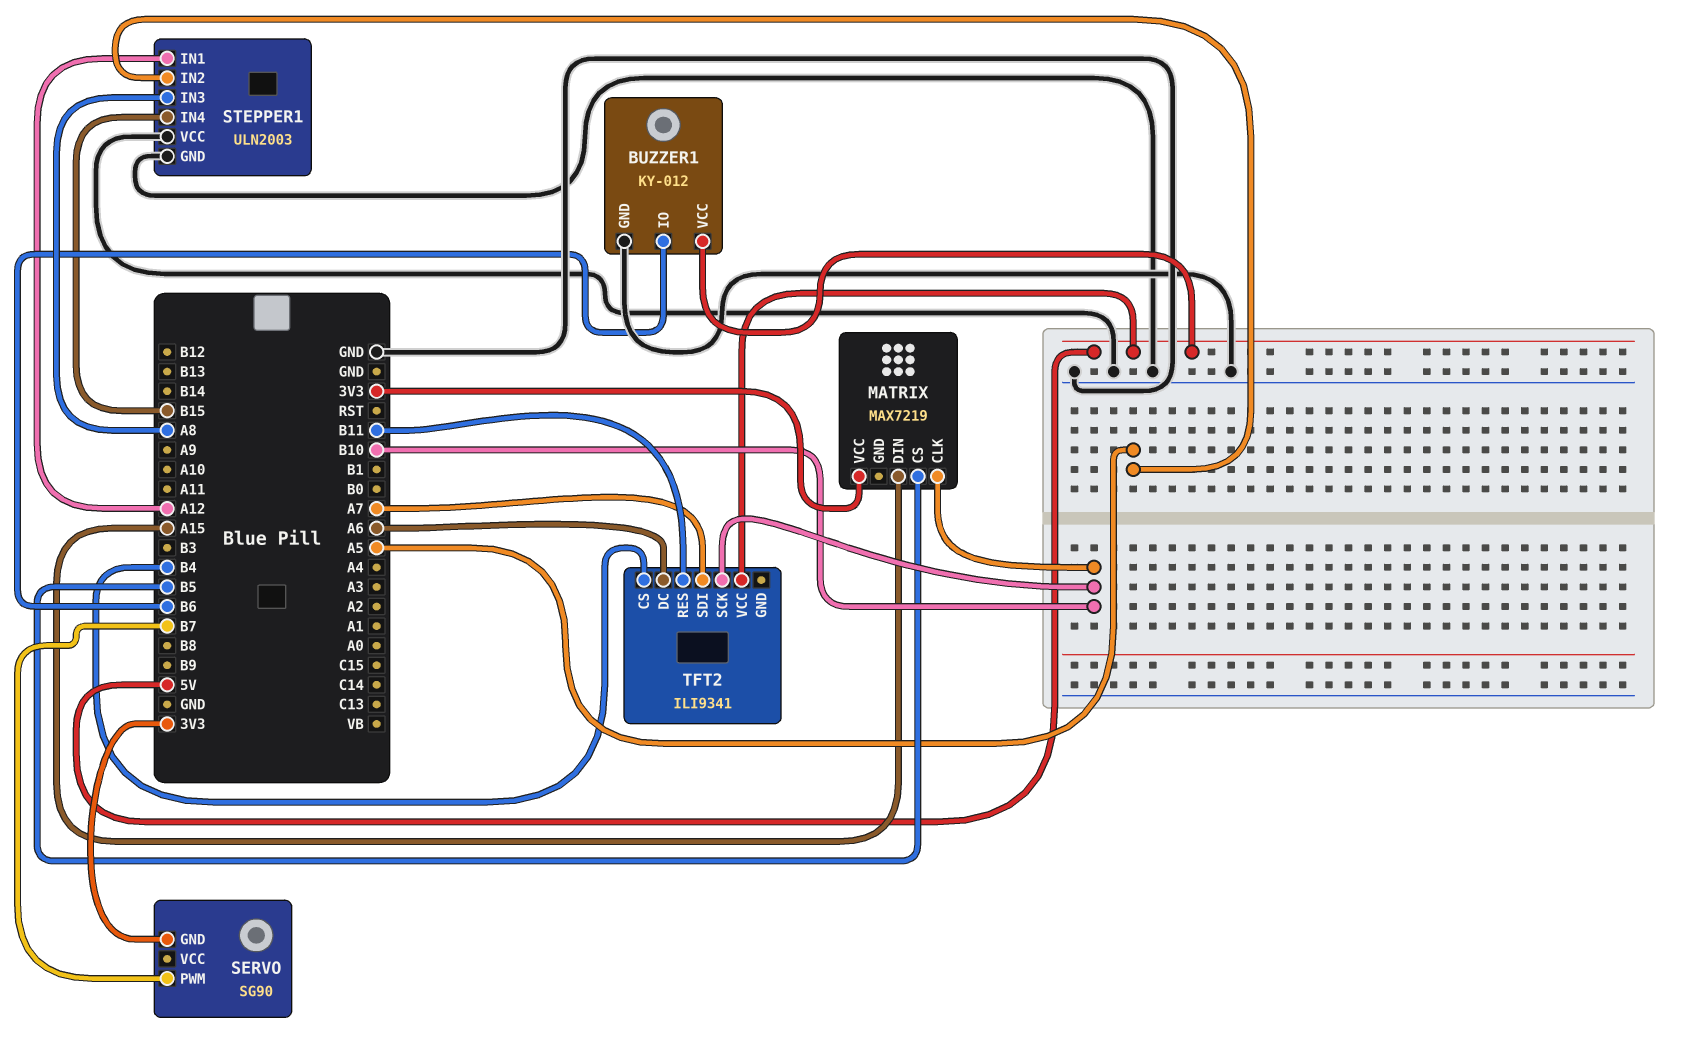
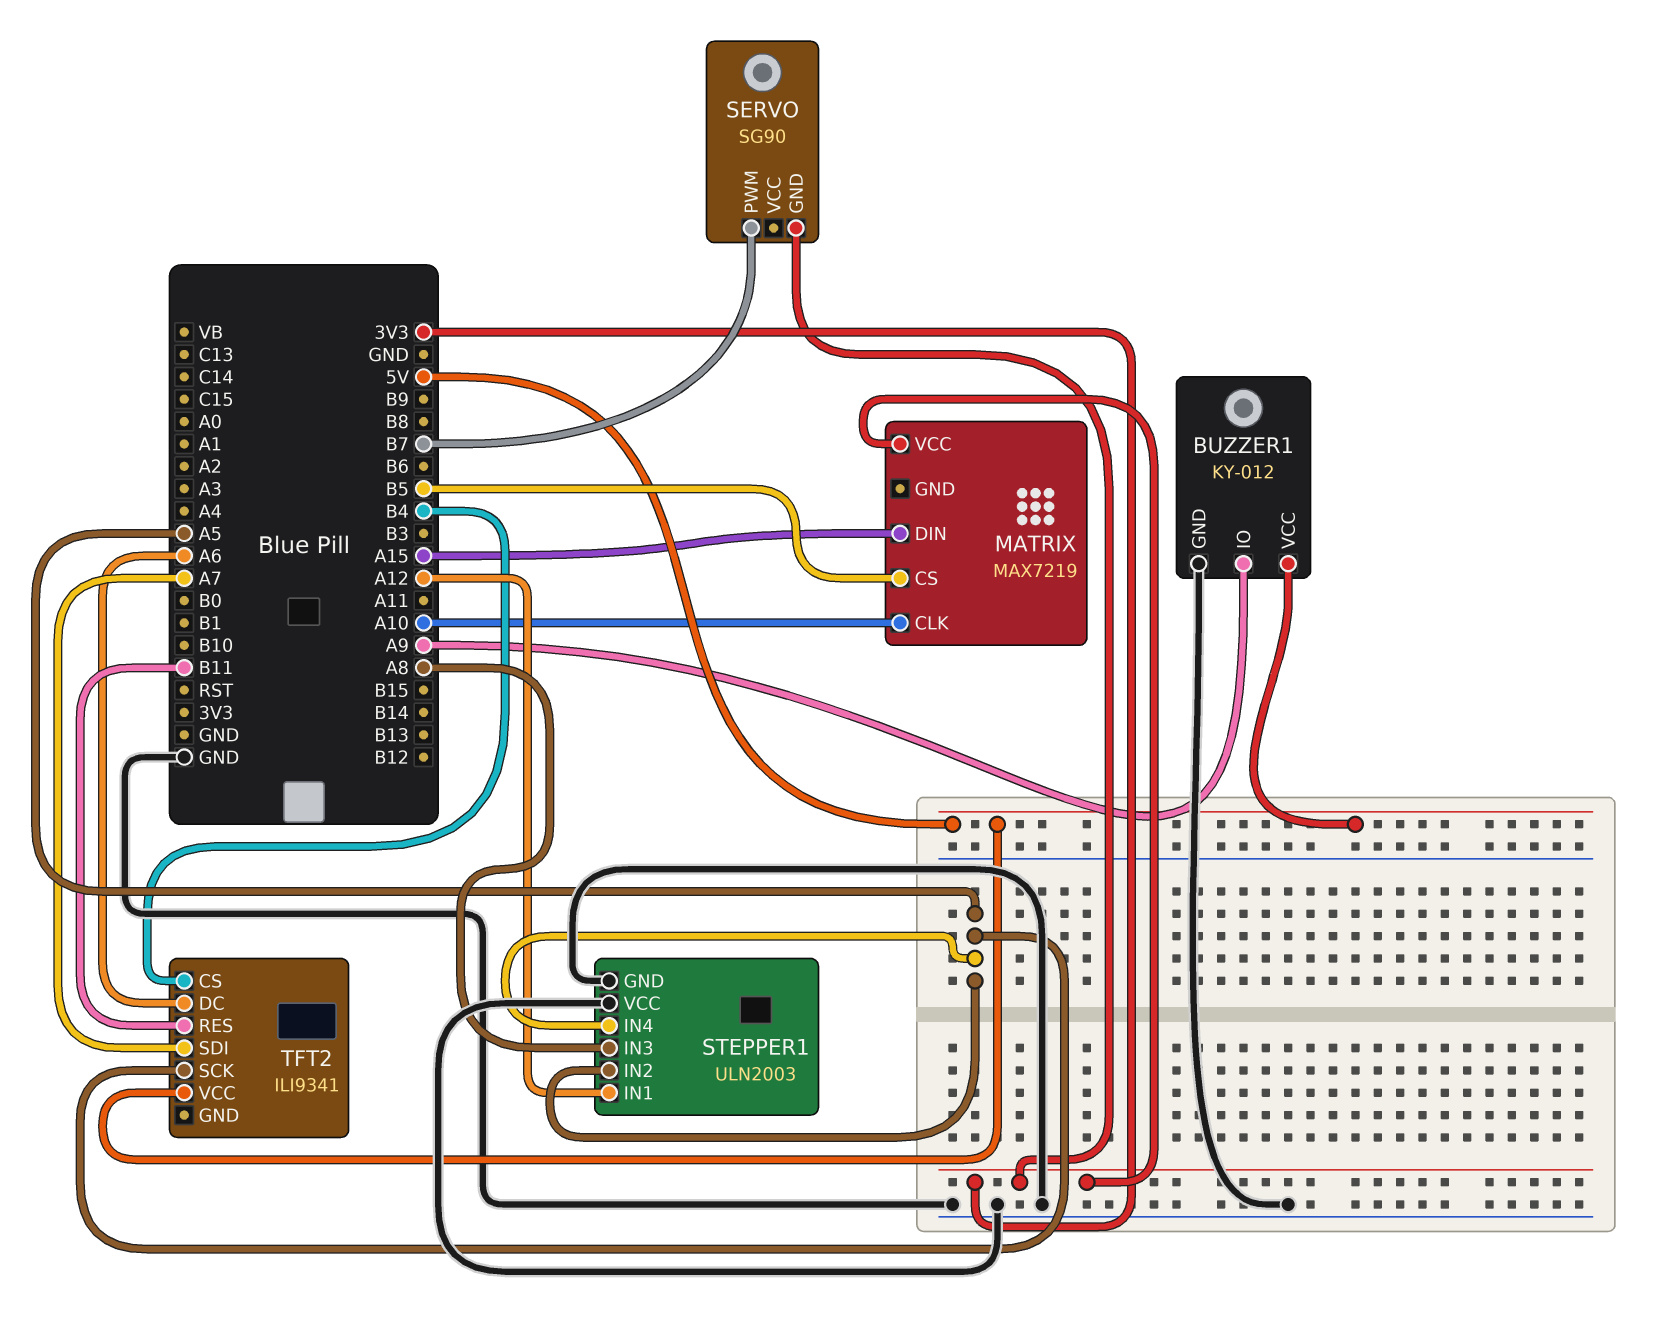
BUZZER1 pin IO: B6 -> A9
MATRIX pin CLK: B10 -> A10
STEPPER1 pin IN4: B15 -> A5
TFT2 pin SCK: B10 -> A5

